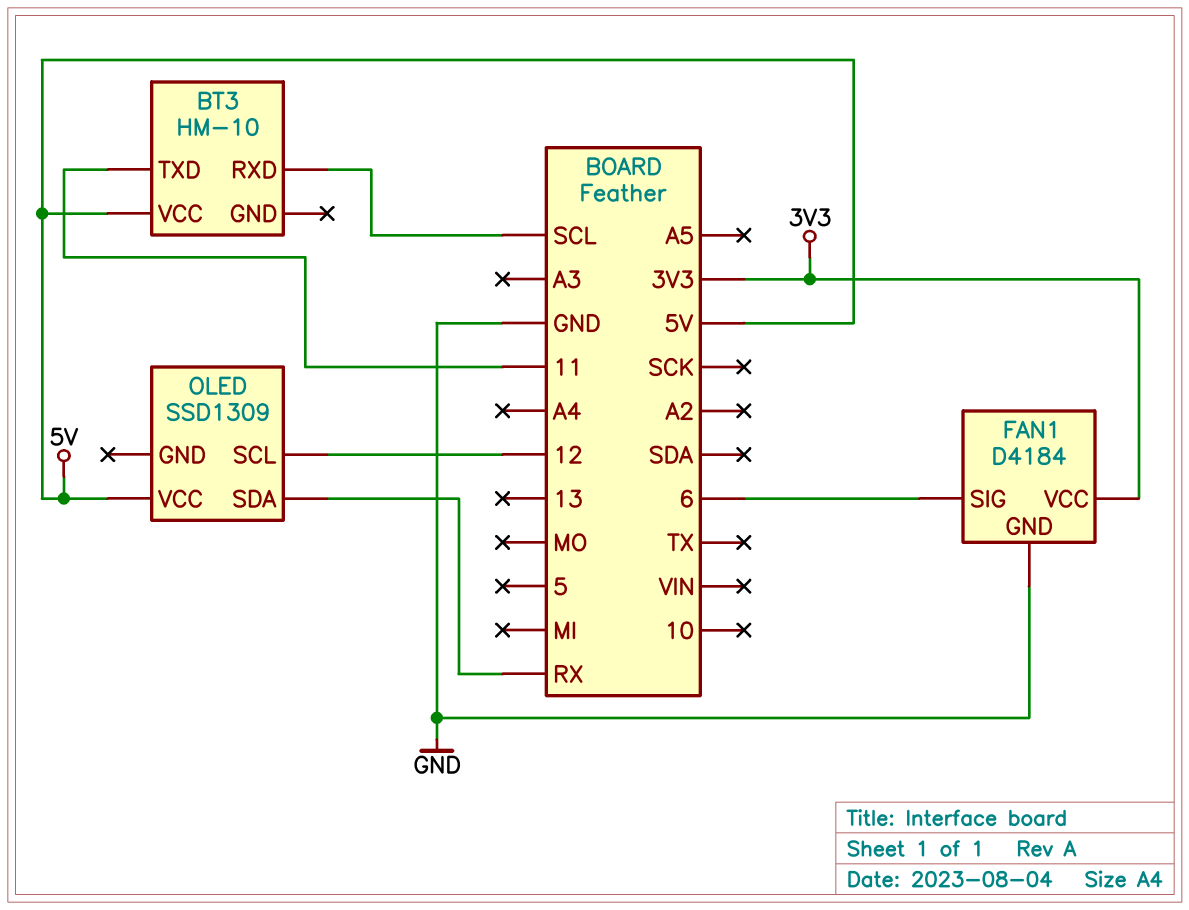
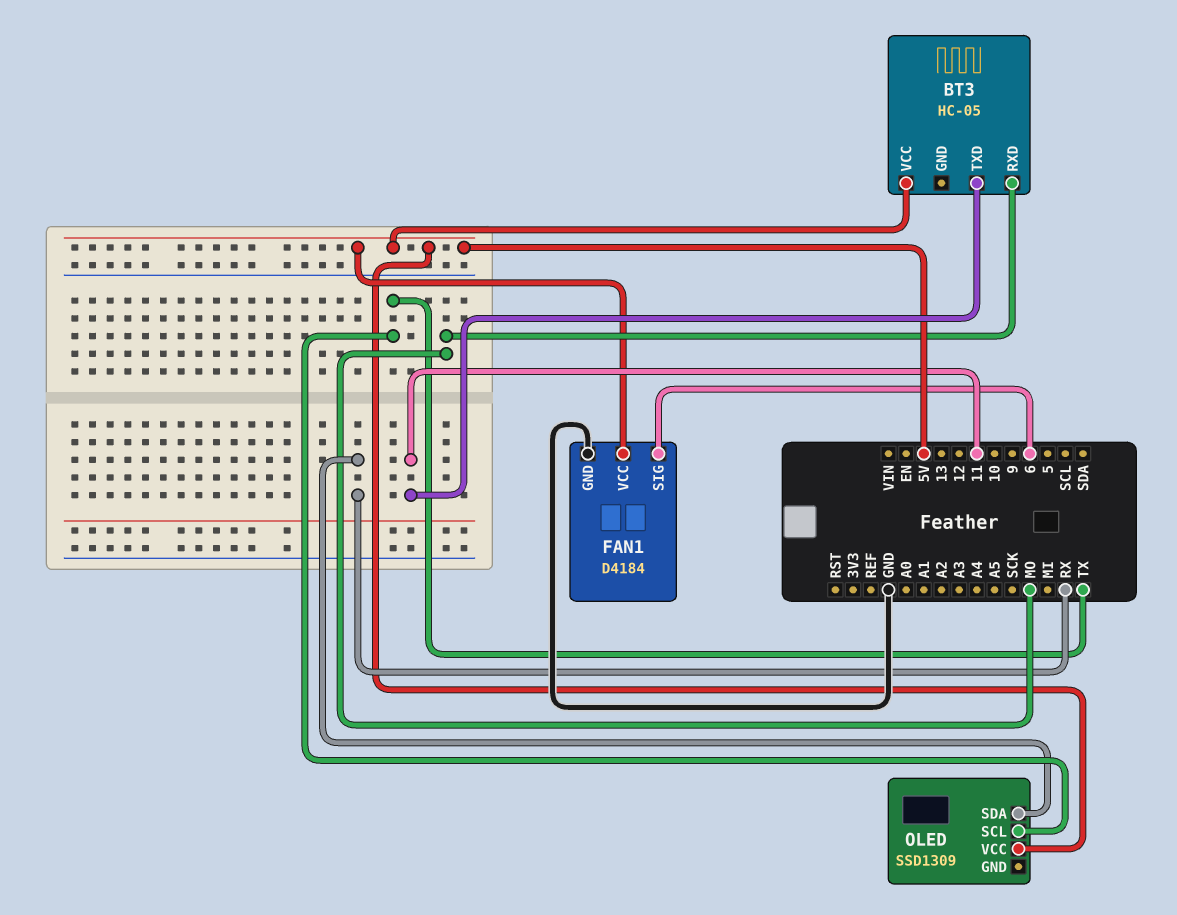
BT3: HM-10 -> HC-05
BT3 pin RXD: SCL -> MO
FAN1 pin VCC: 3V3 -> 5V
OLED pin SCL: 12 -> TX

